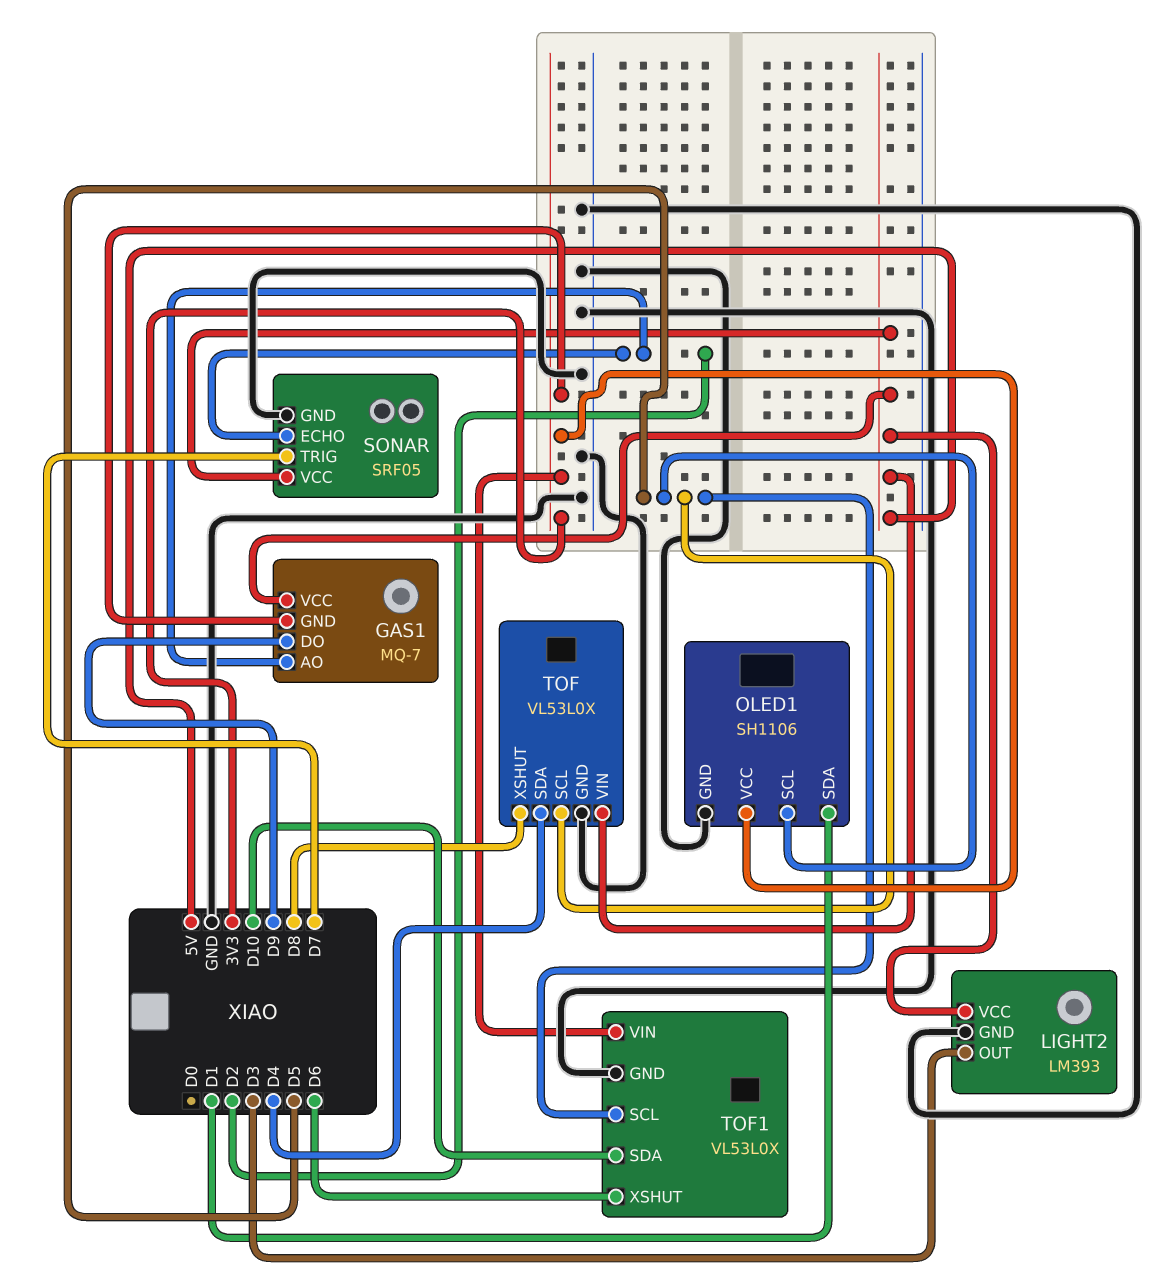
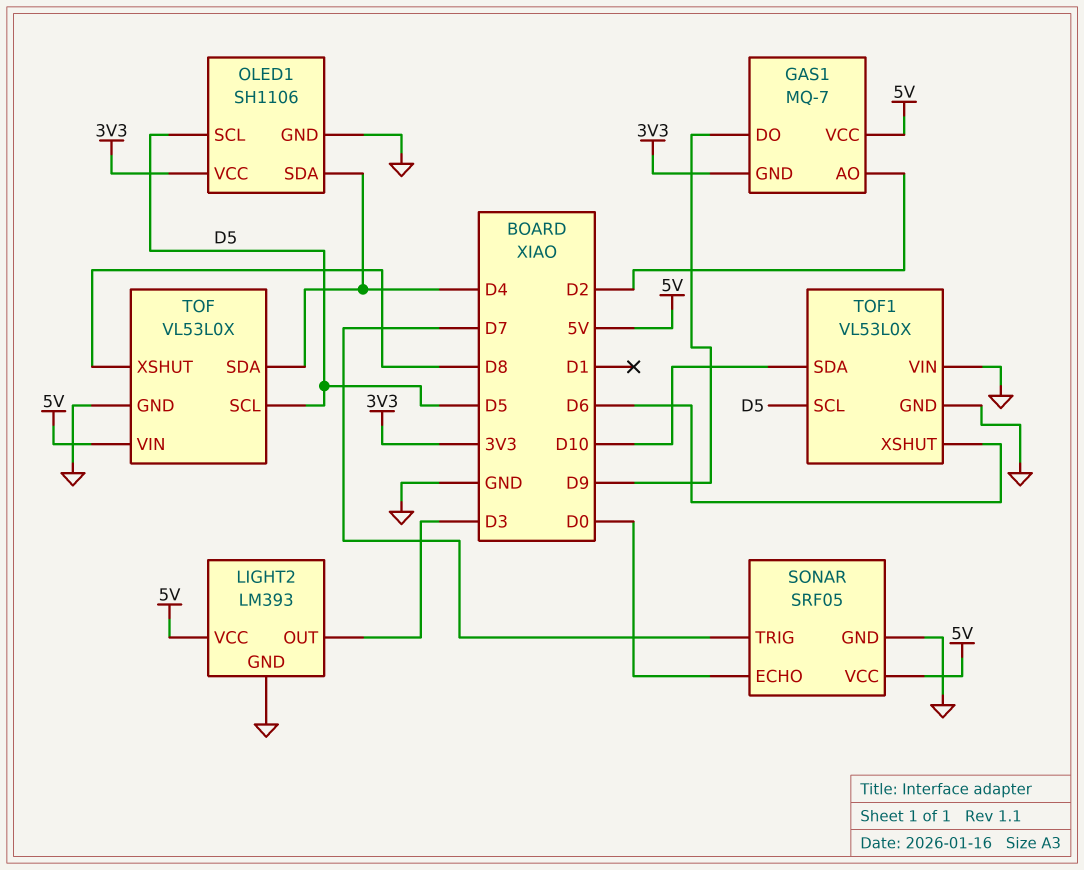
OLED1 pin SDA: D1 -> D4
SONAR pin ECHO: D2 -> D0
TOF1 pin VIN: 3V3 -> GND

